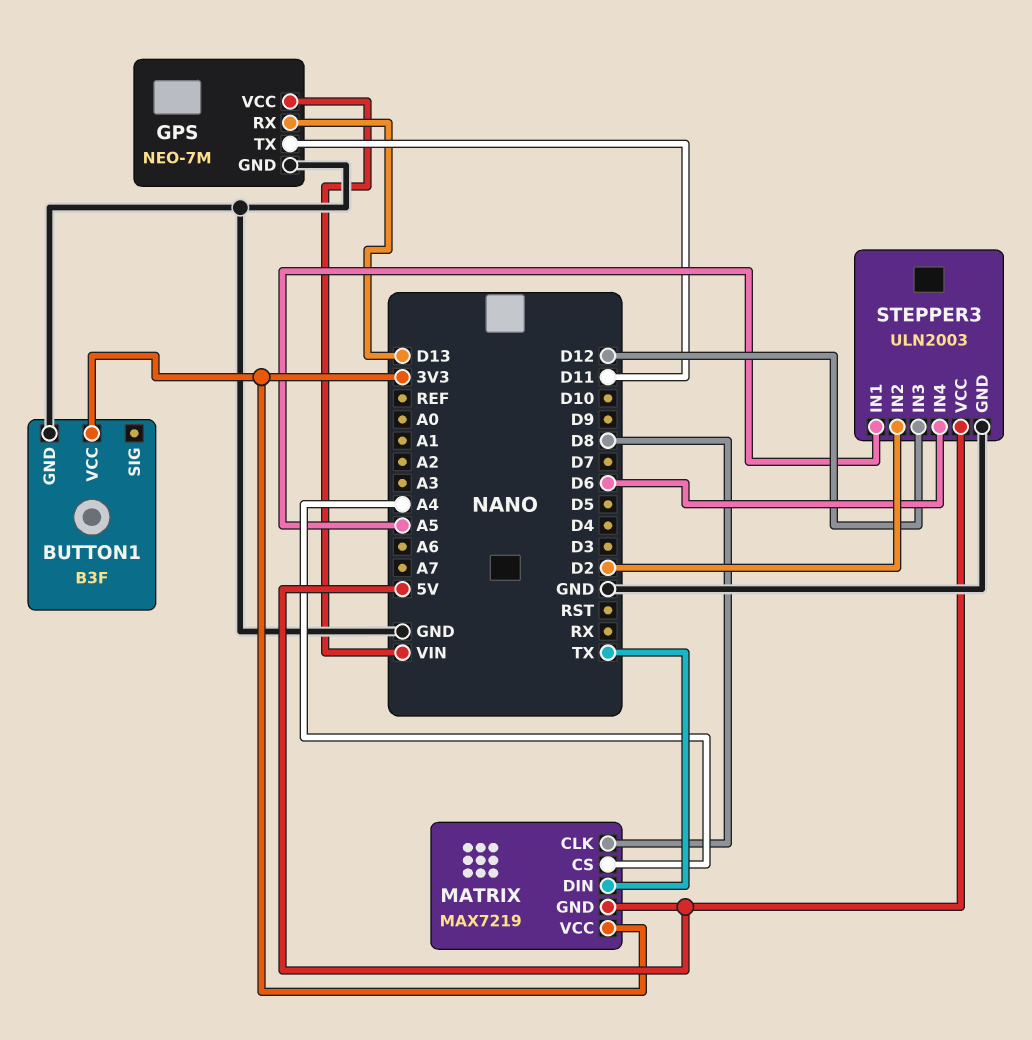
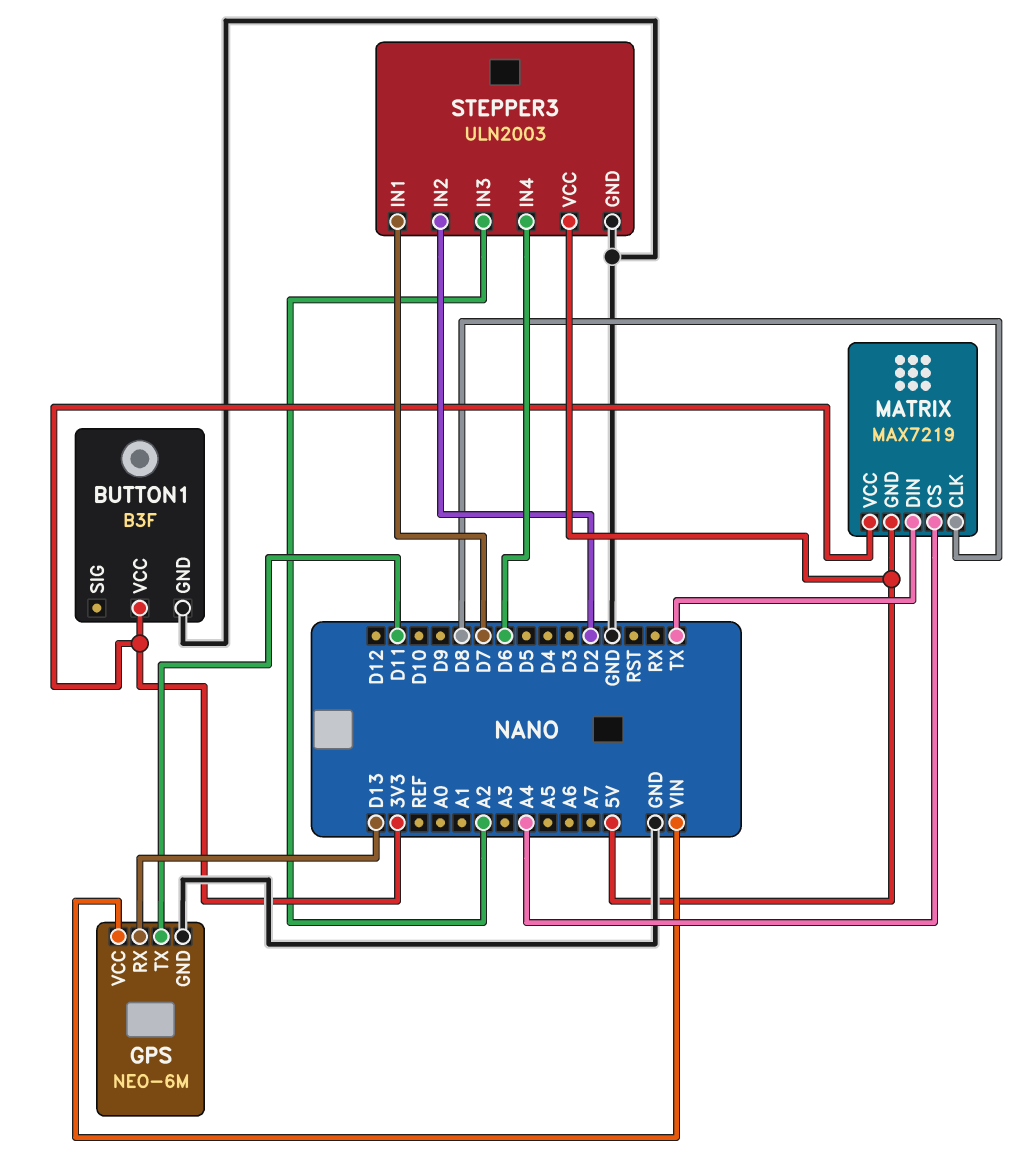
GPS: NEO-7M -> NEO-6M
STEPPER3 pin IN1: A5 -> D7
STEPPER3 pin IN3: D12 -> A2

